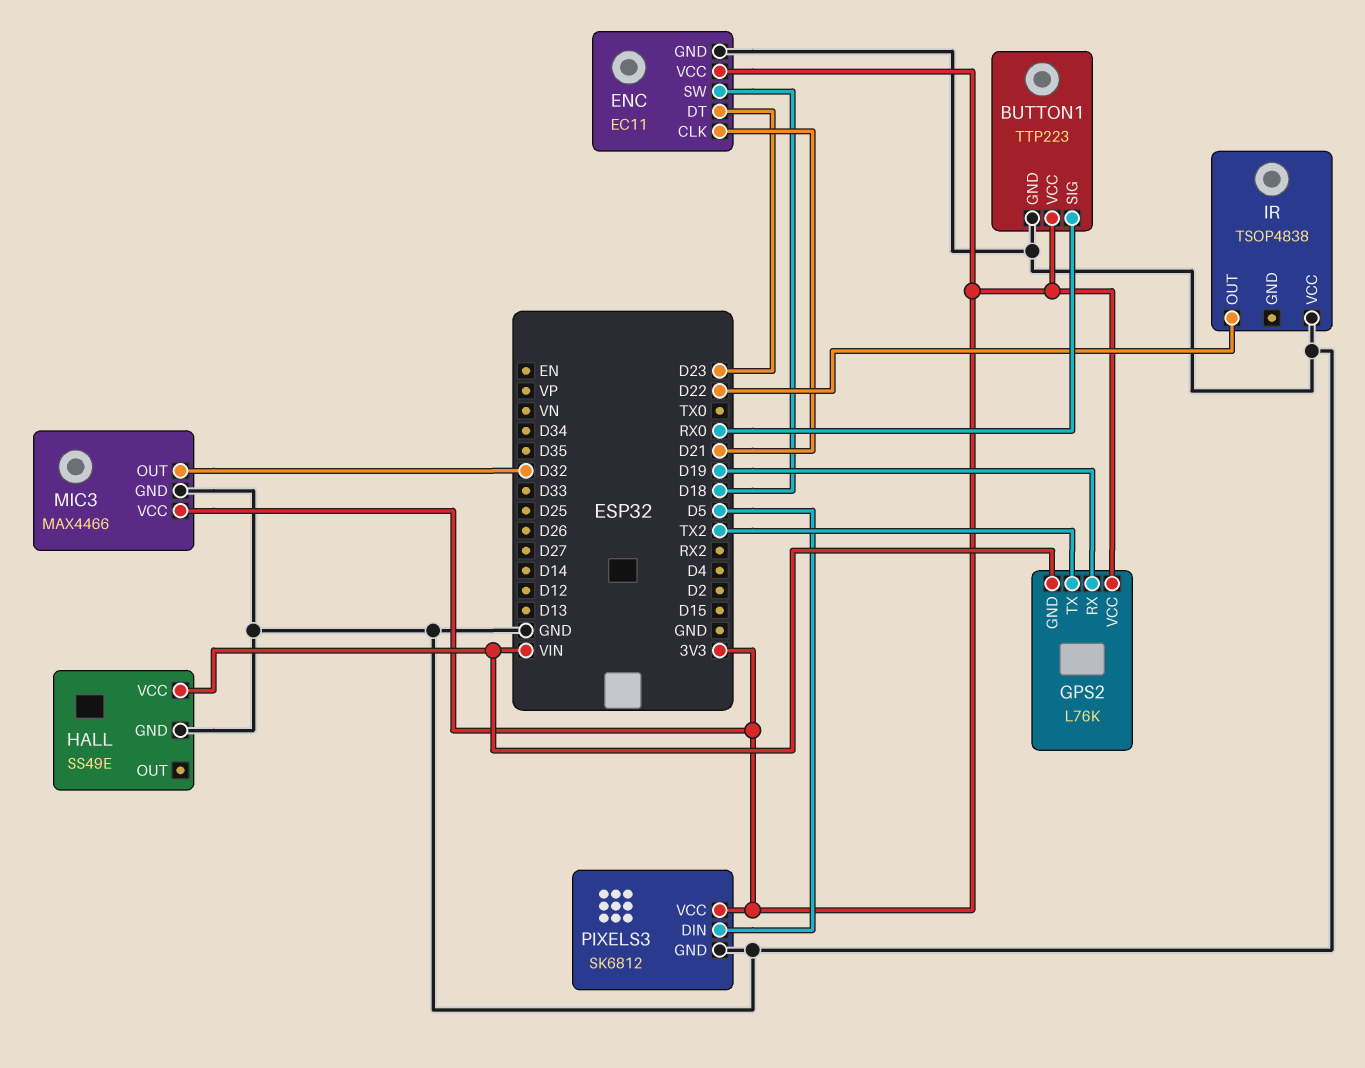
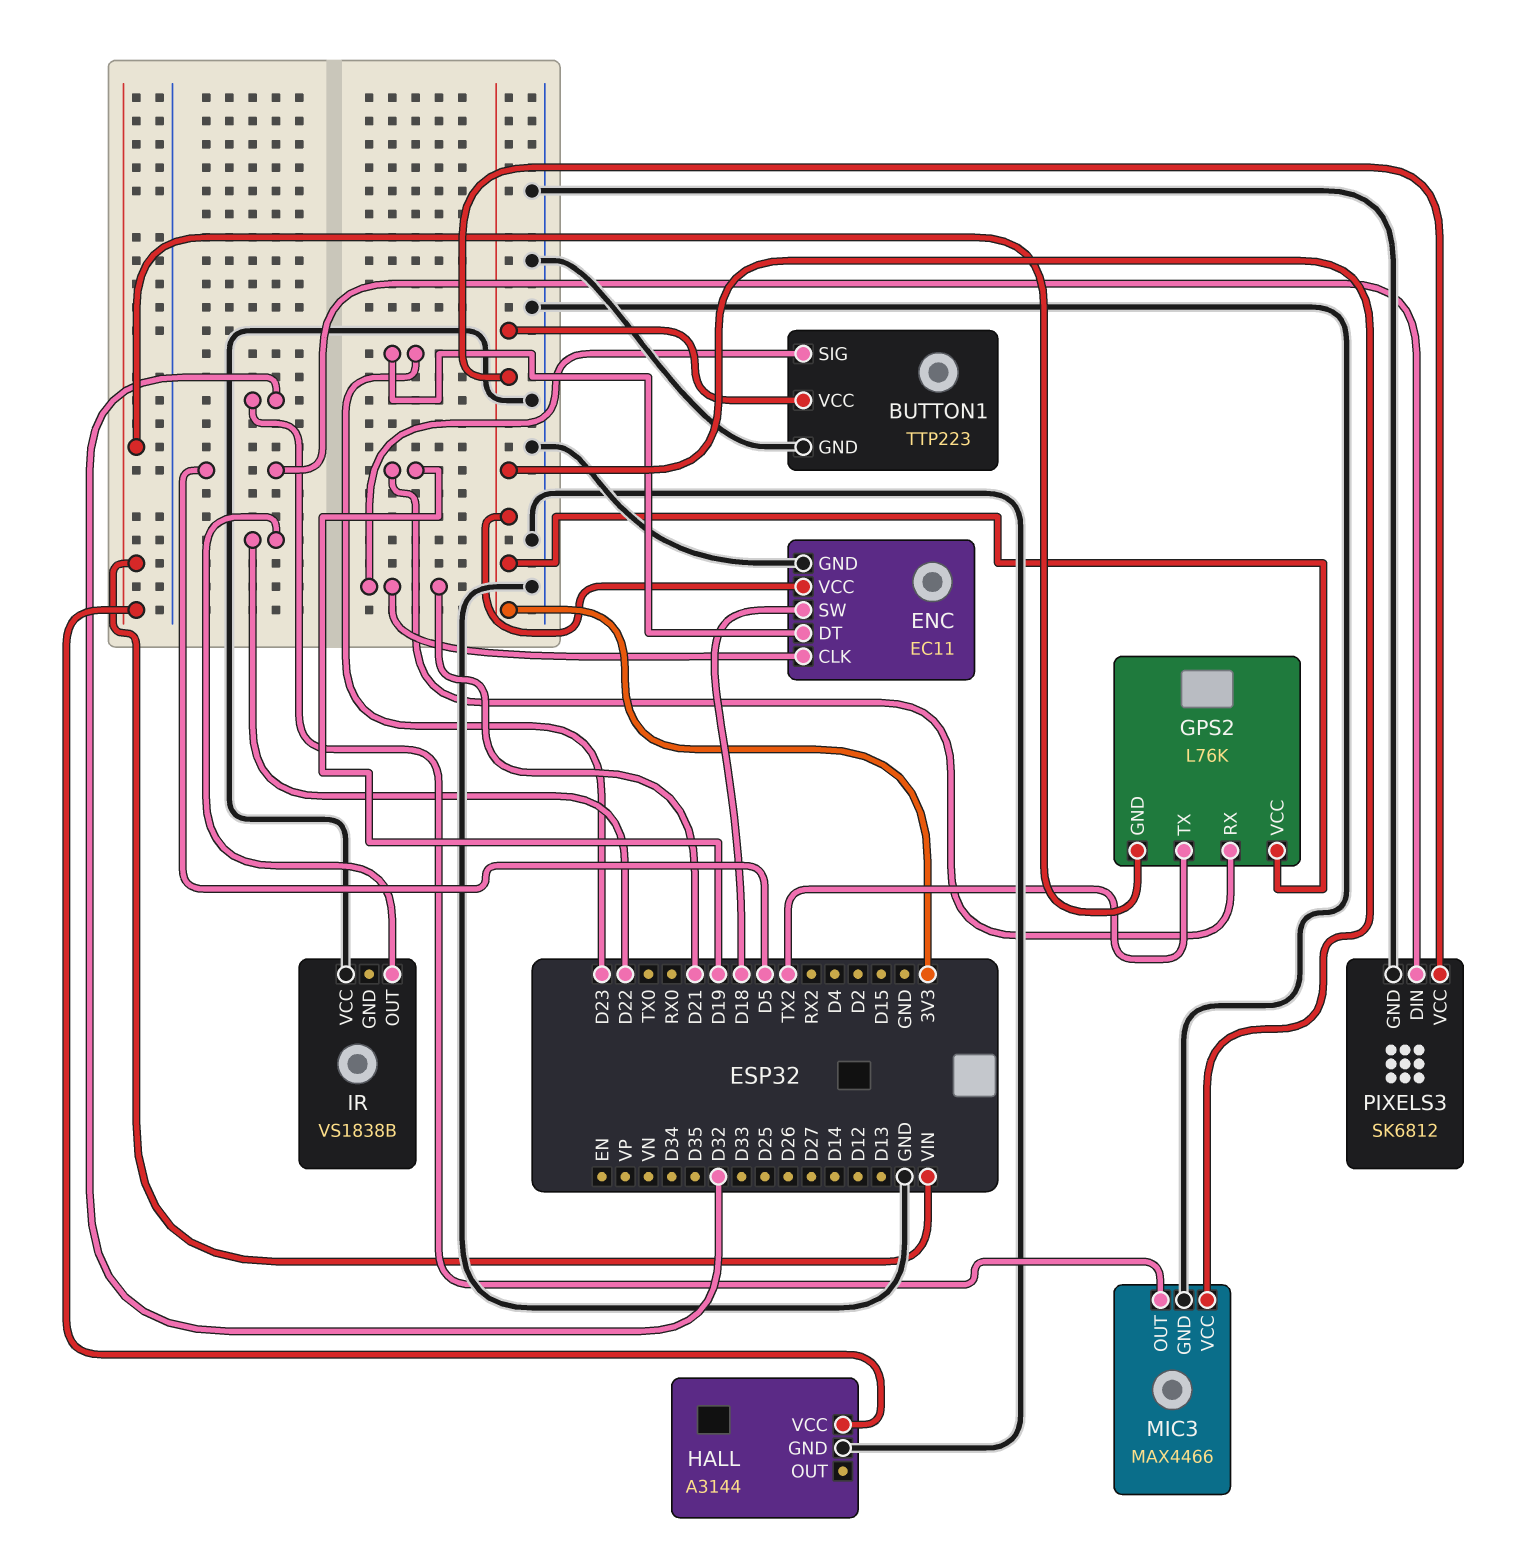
BUTTON1 pin SIG: RX0 -> D21
HALL: SS49E -> A3144
IR: TSOP4838 -> VS1838B

